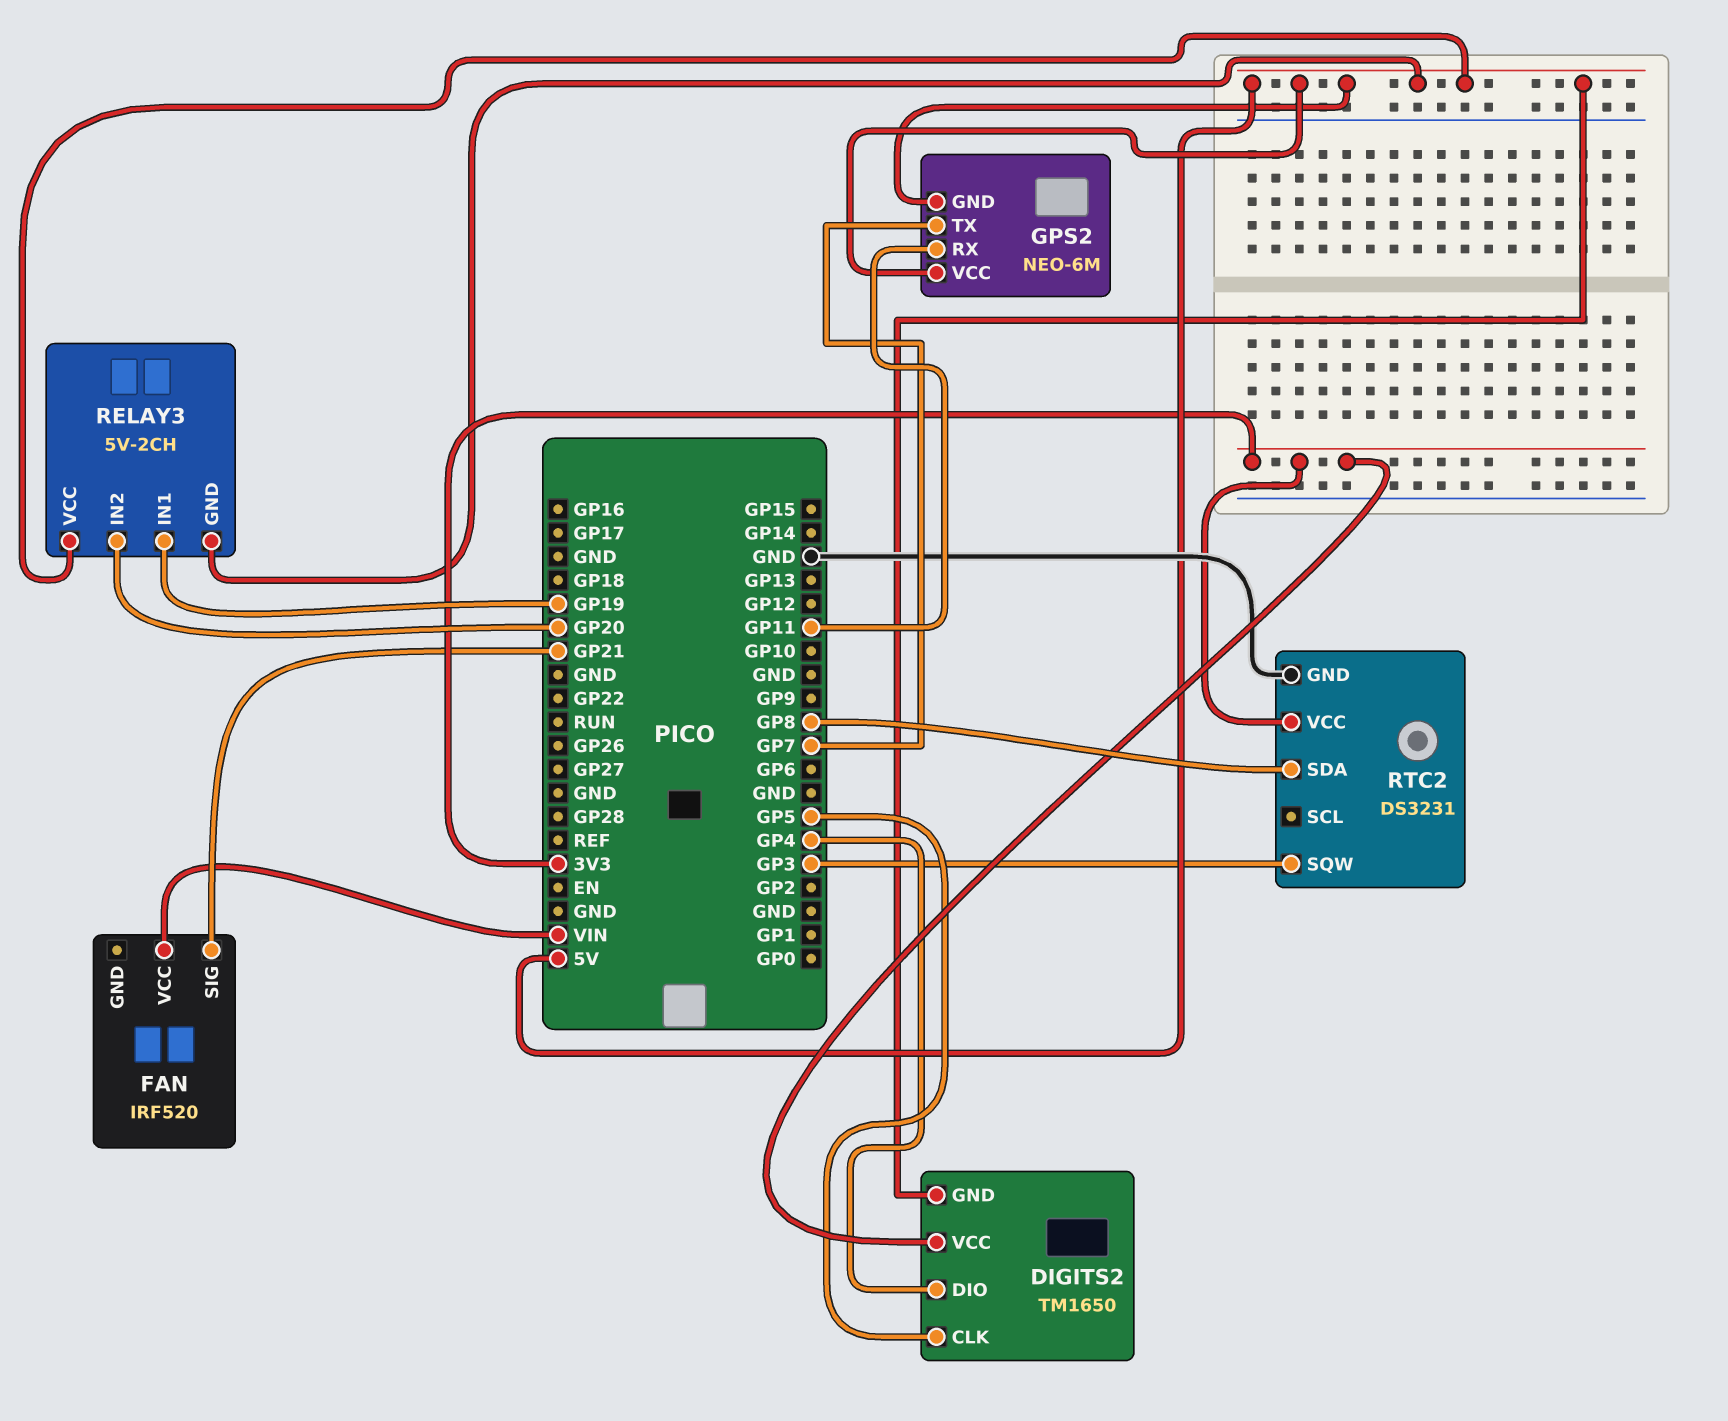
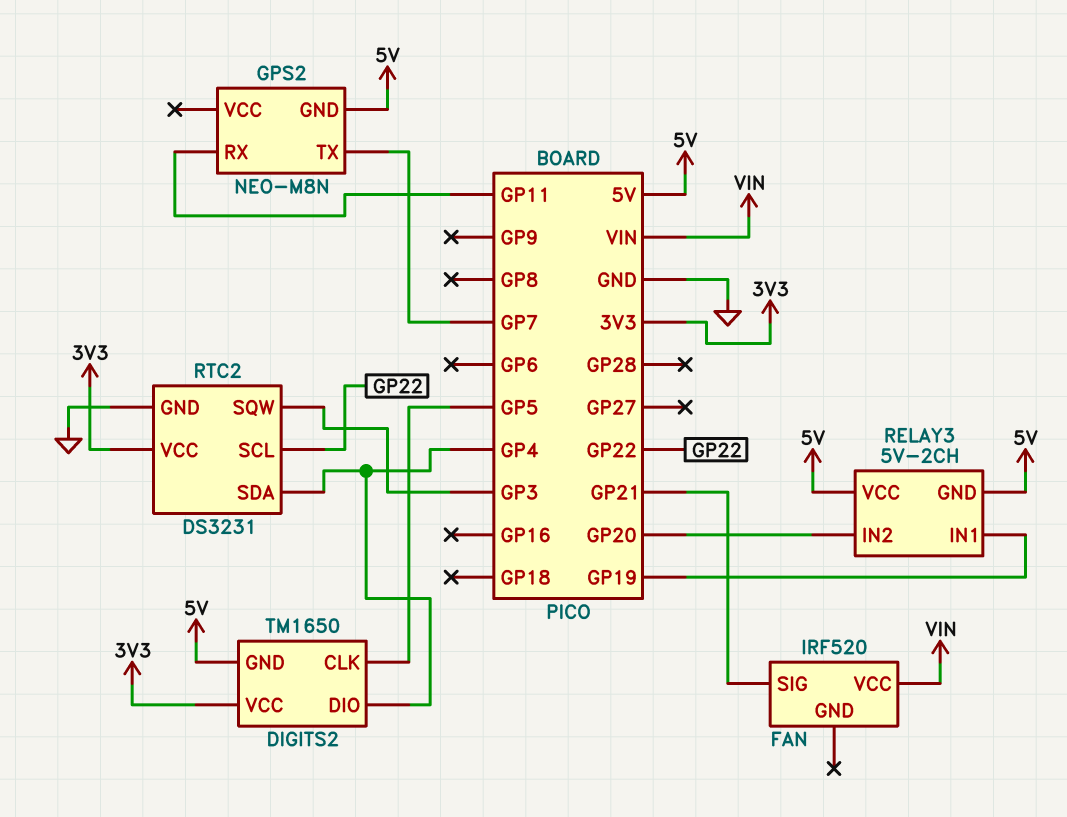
GPS2: NEO-6M -> NEO-M8N
GPS2 pin VCC: 5V -> none
RTC2 pin SCL: none -> GP22
RTC2 pin SDA: GP8 -> GP4

